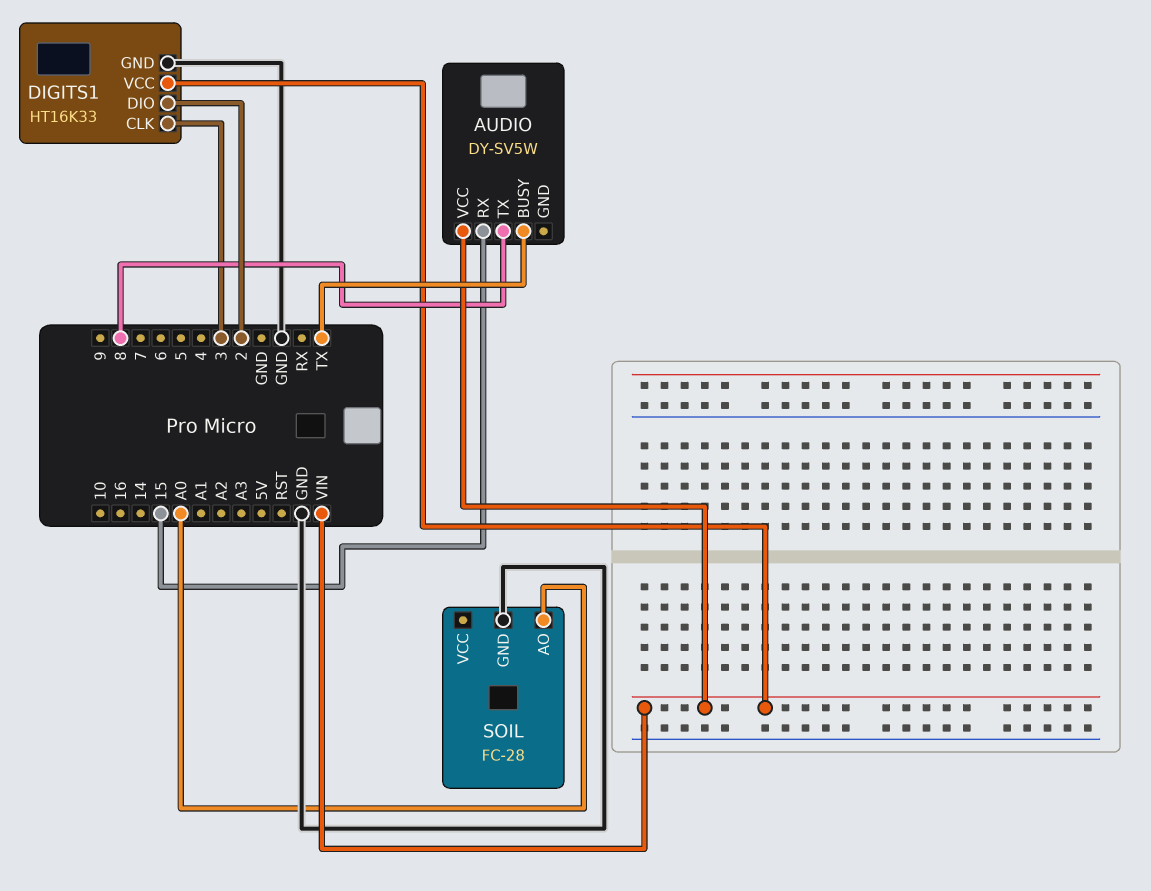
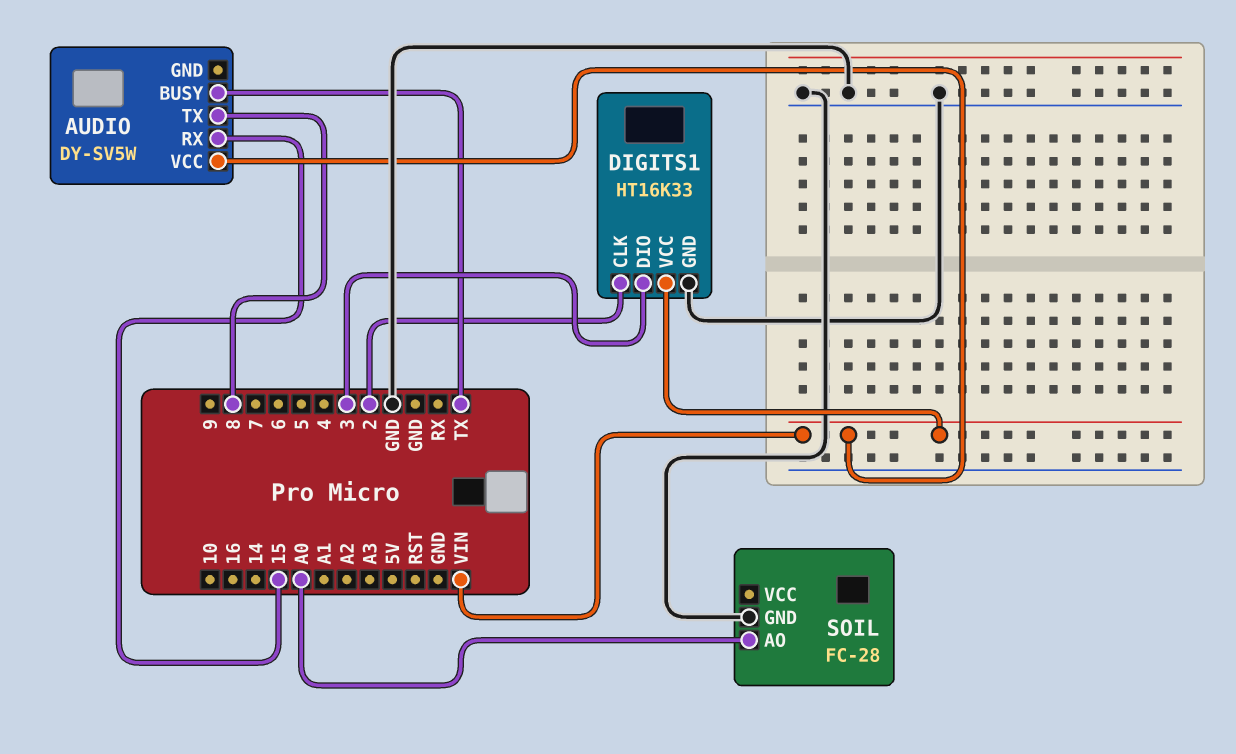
DIGITS1 pin CLK: 3 -> 2
DIGITS1 pin DIO: 2 -> 3

